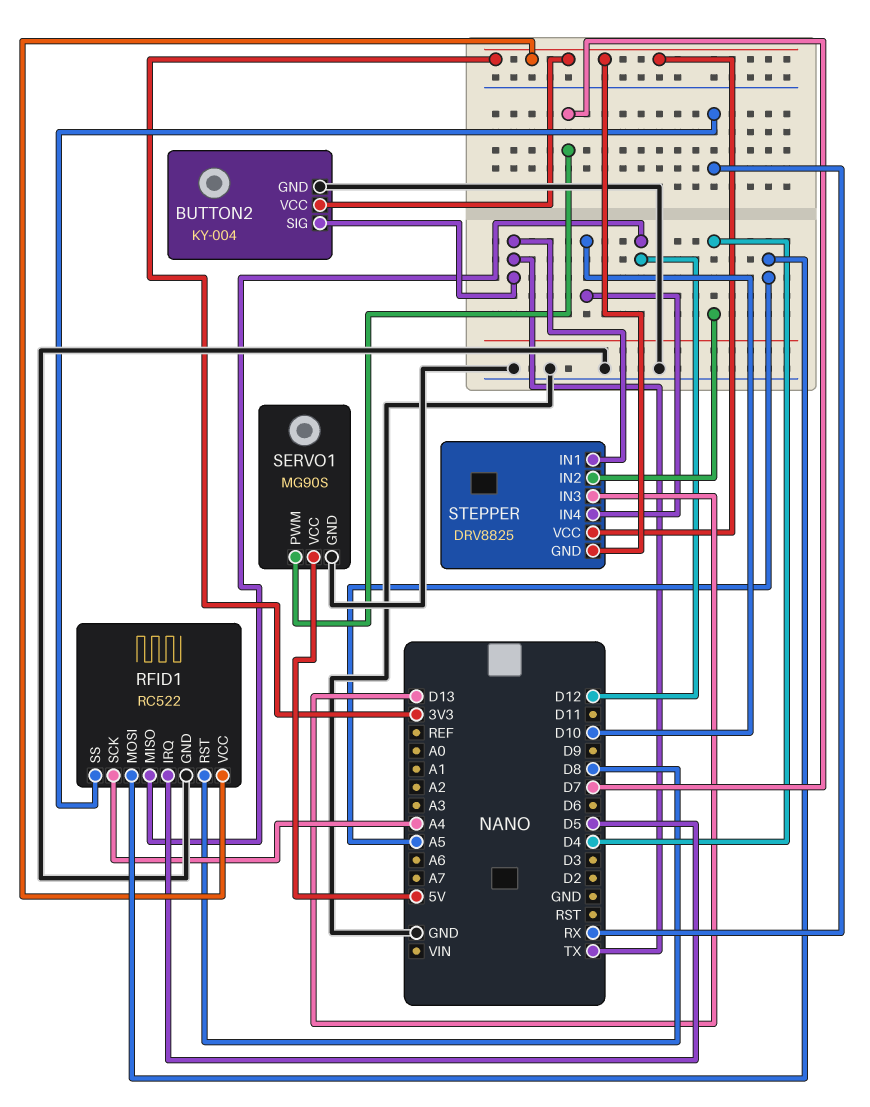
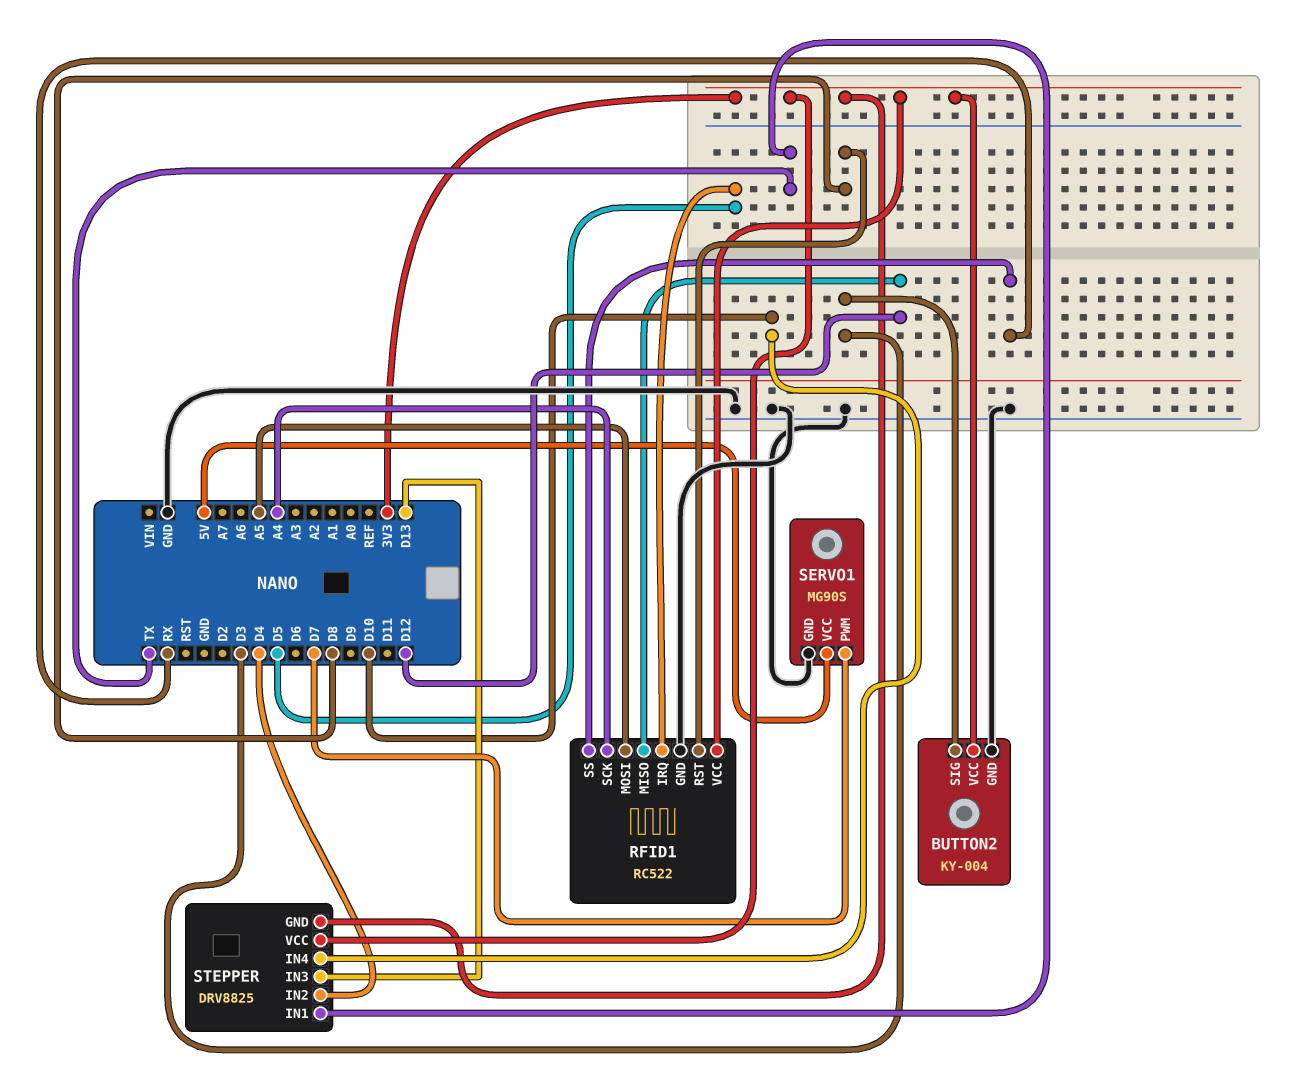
BUTTON2 pin SIG: TX -> D3

